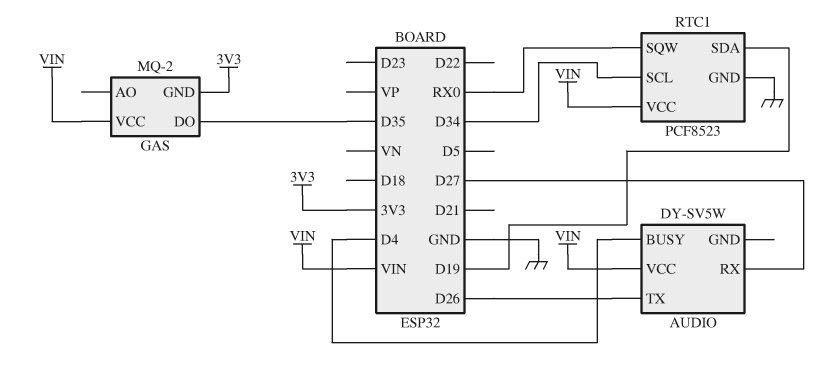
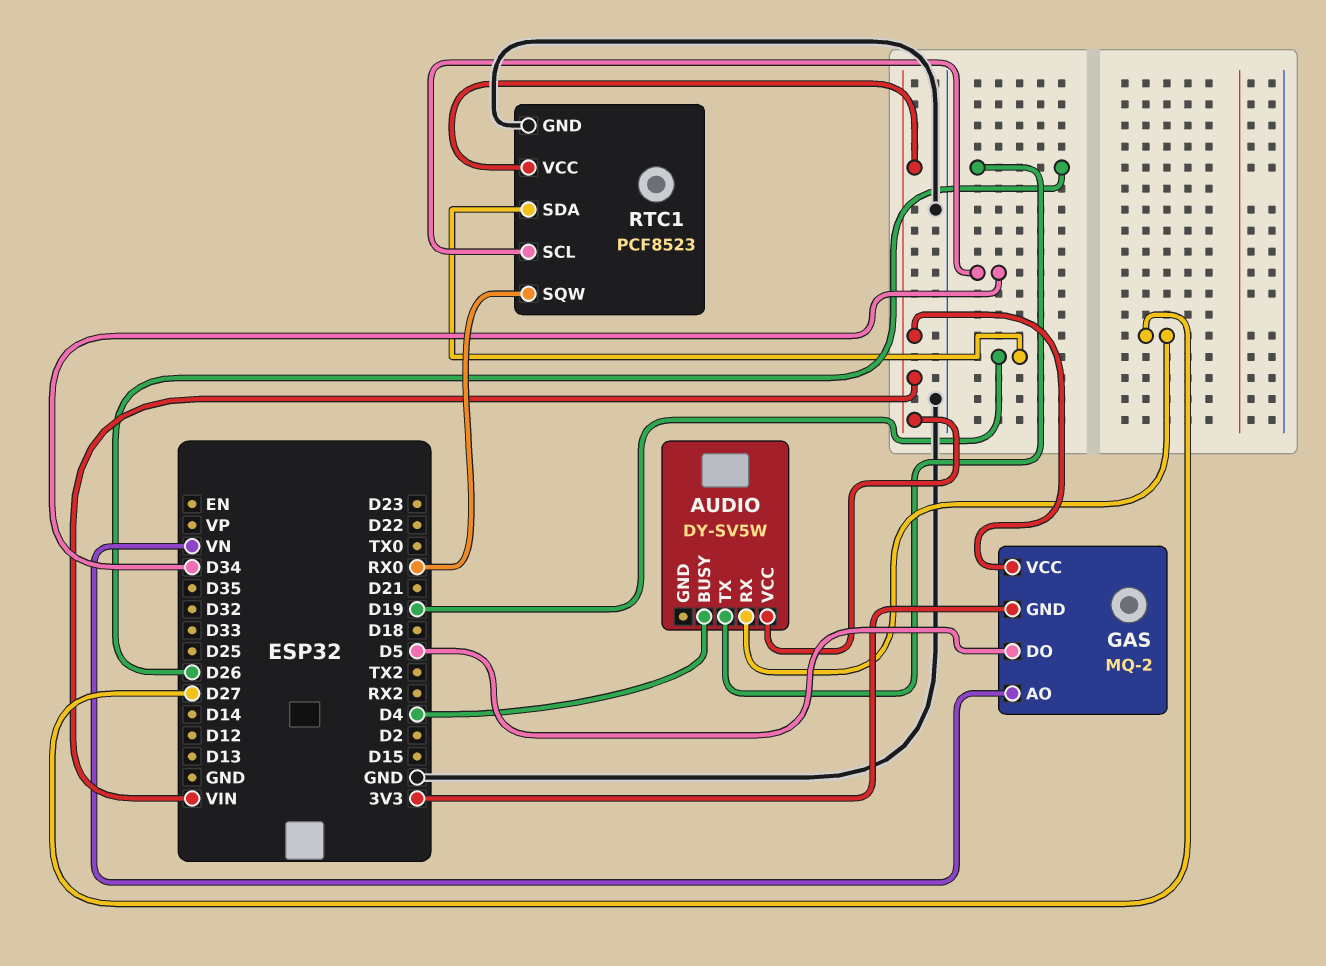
GAS pin AO: none -> VN
GAS pin DO: D35 -> D5

